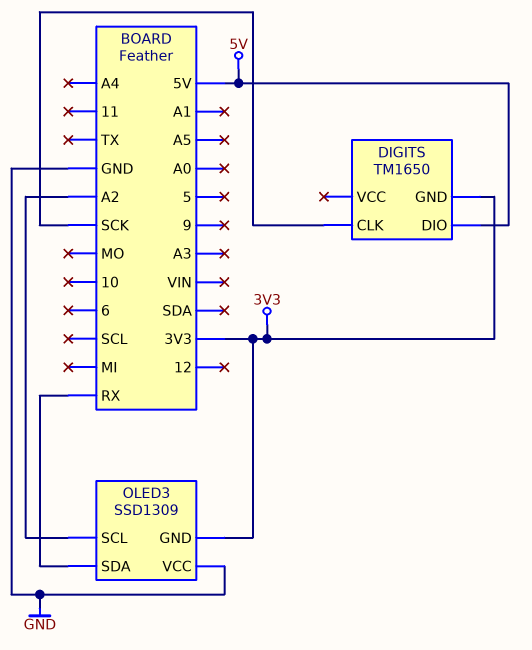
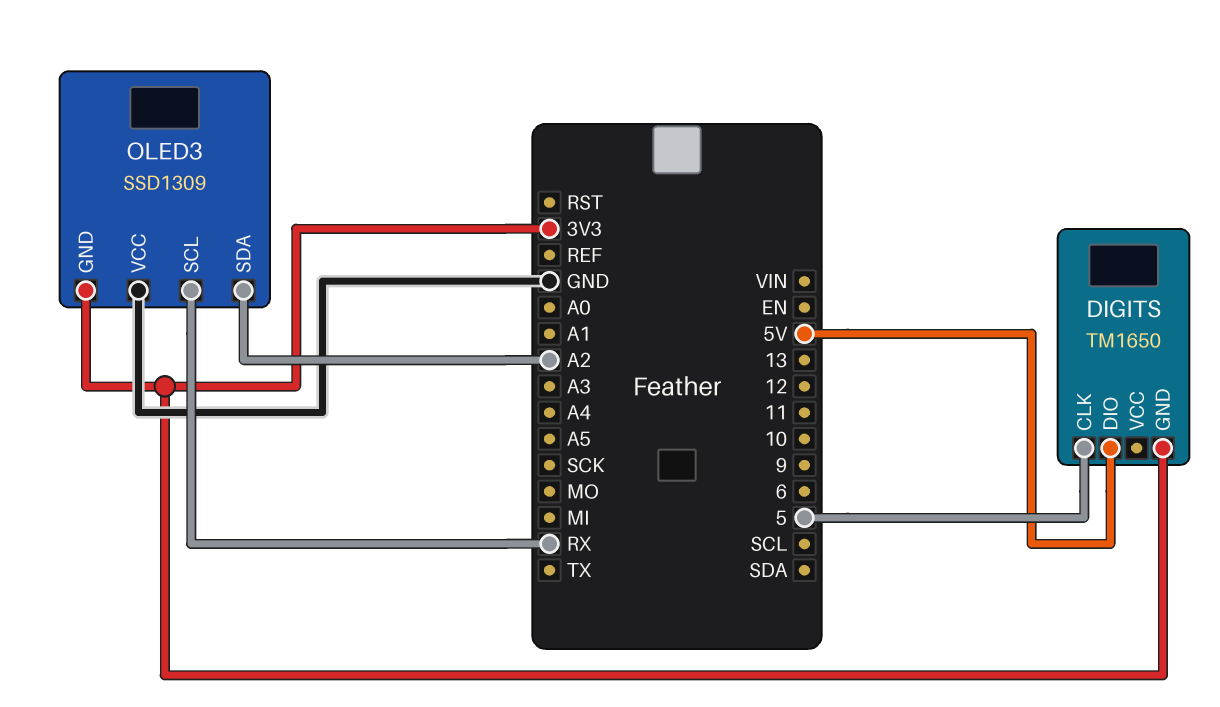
DIGITS pin CLK: SCK -> 5
OLED3 pin SCL: A2 -> RX
OLED3 pin SDA: RX -> A2

